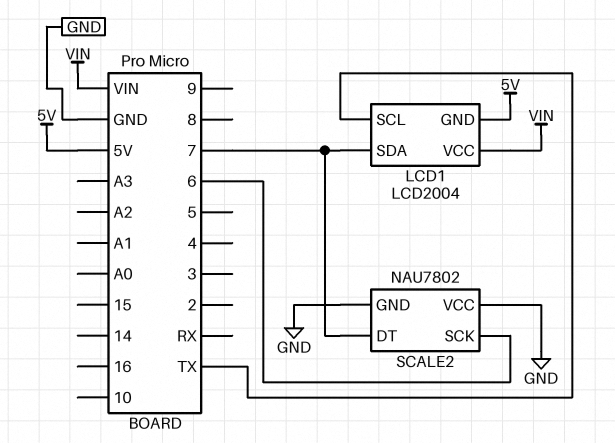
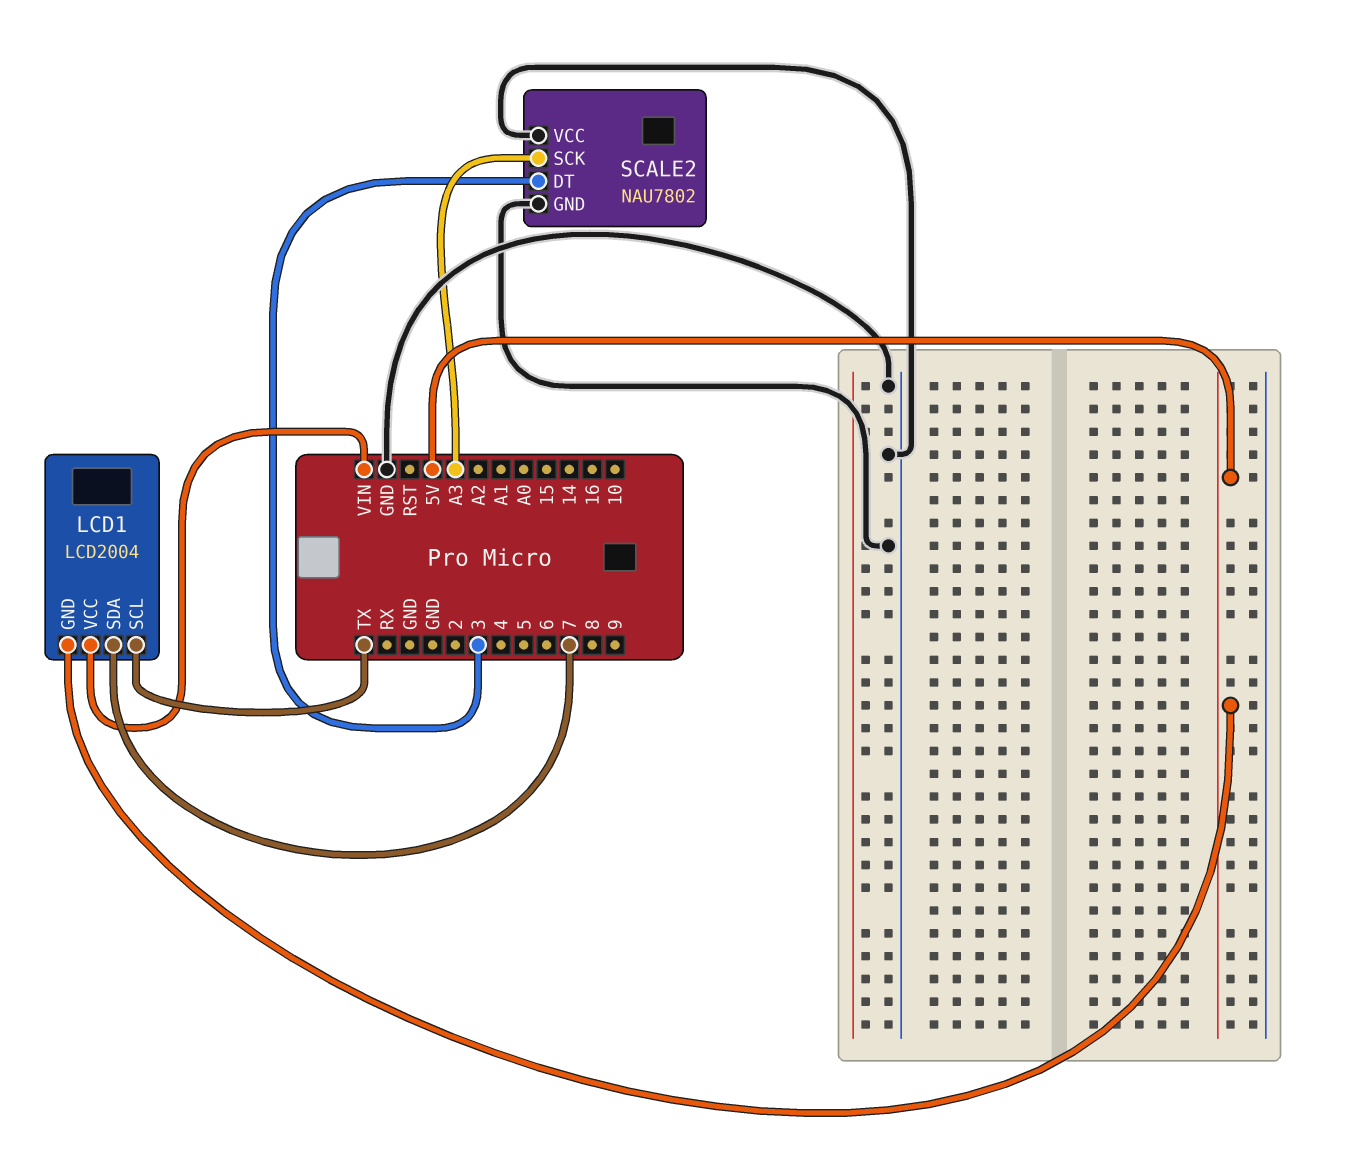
SCALE2 pin DT: 7 -> 3
SCALE2 pin SCK: 6 -> A3

